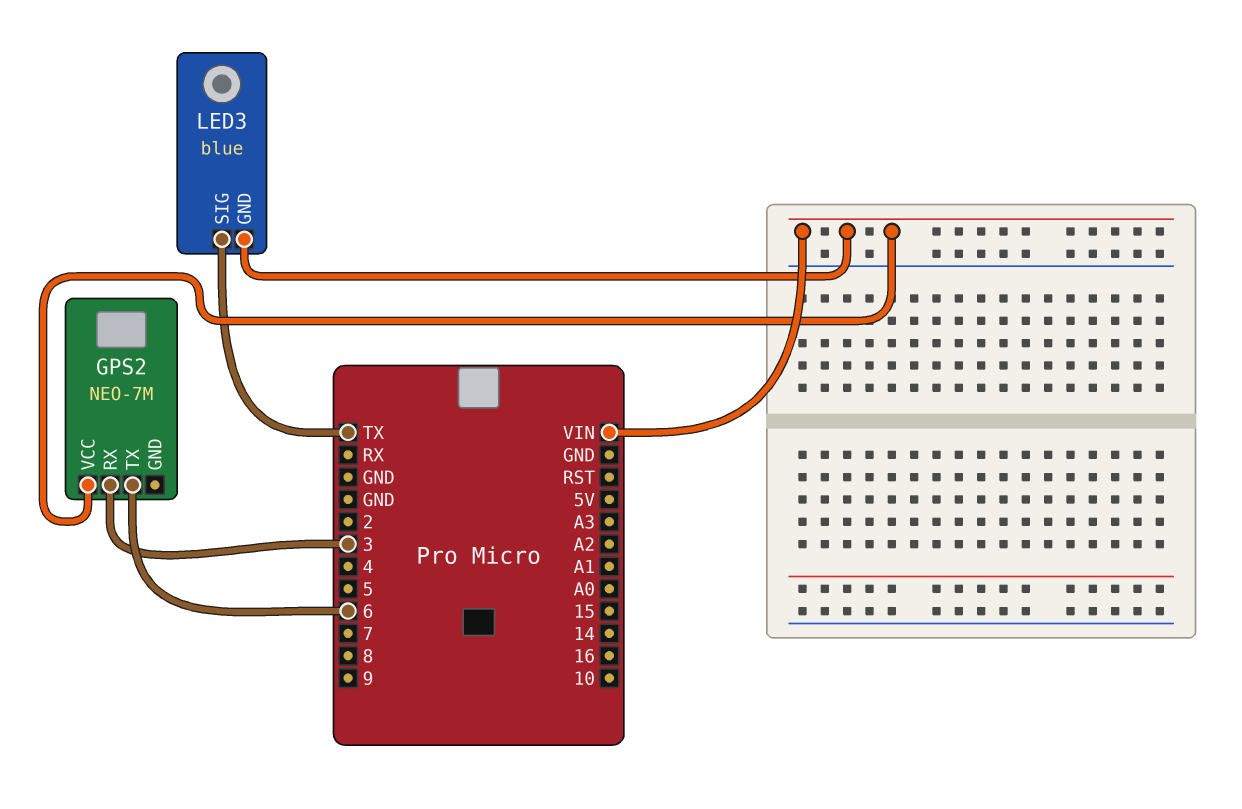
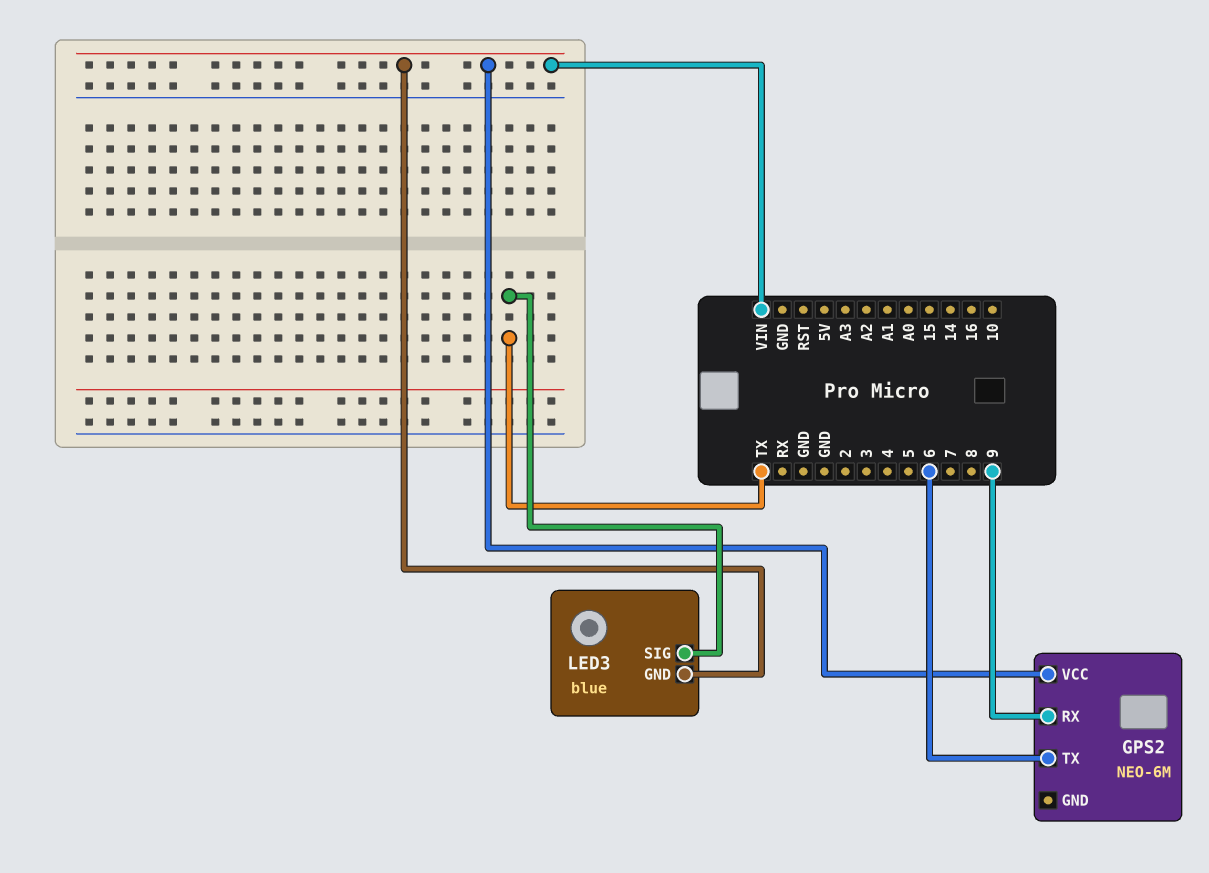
GPS2: NEO-7M -> NEO-6M
GPS2 pin RX: 3 -> 9

